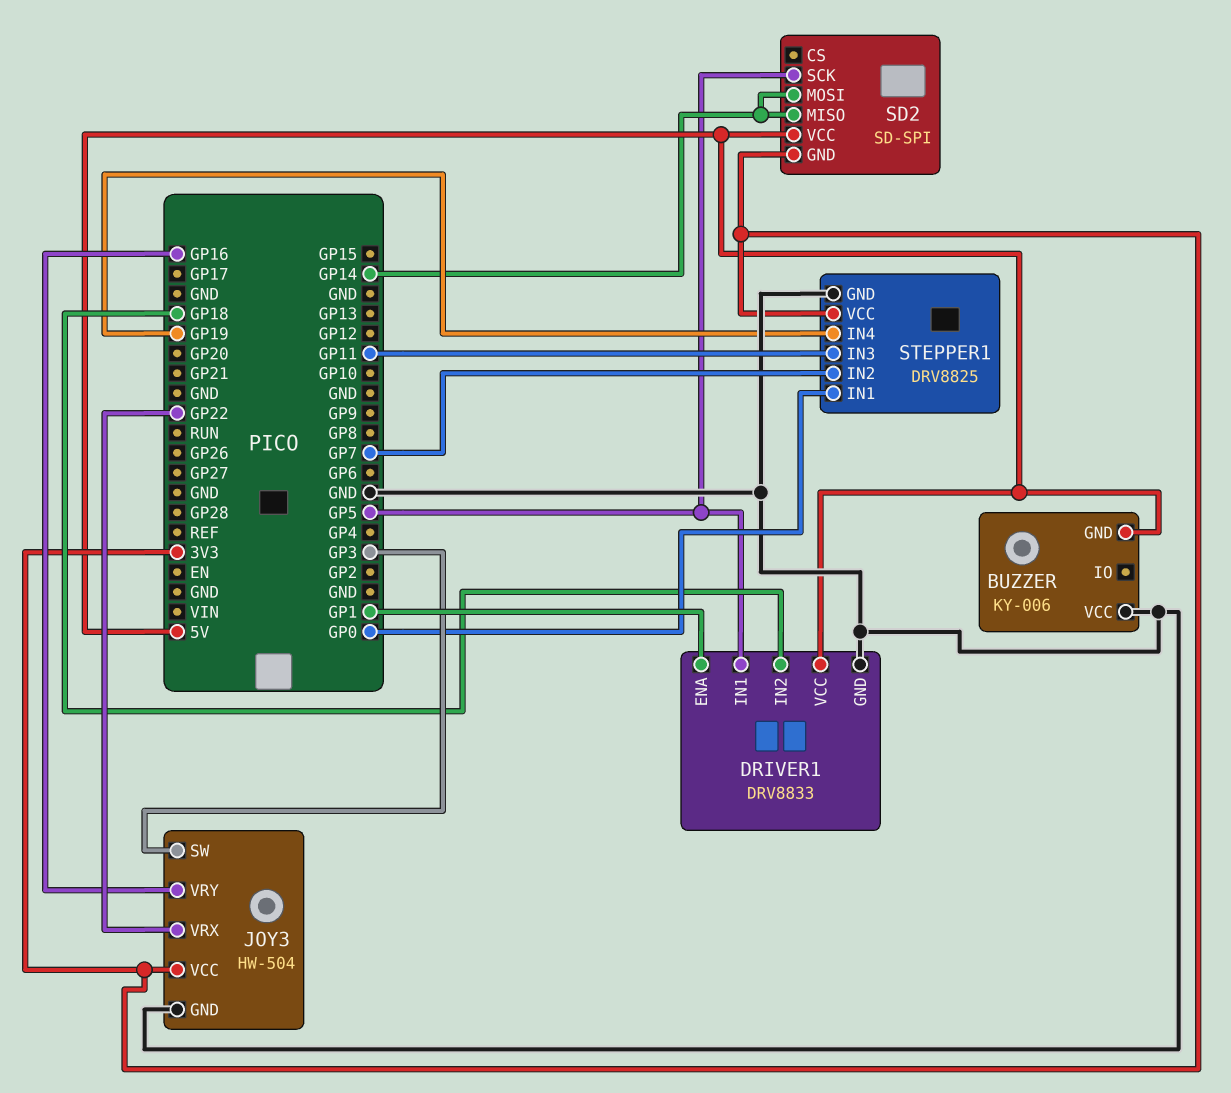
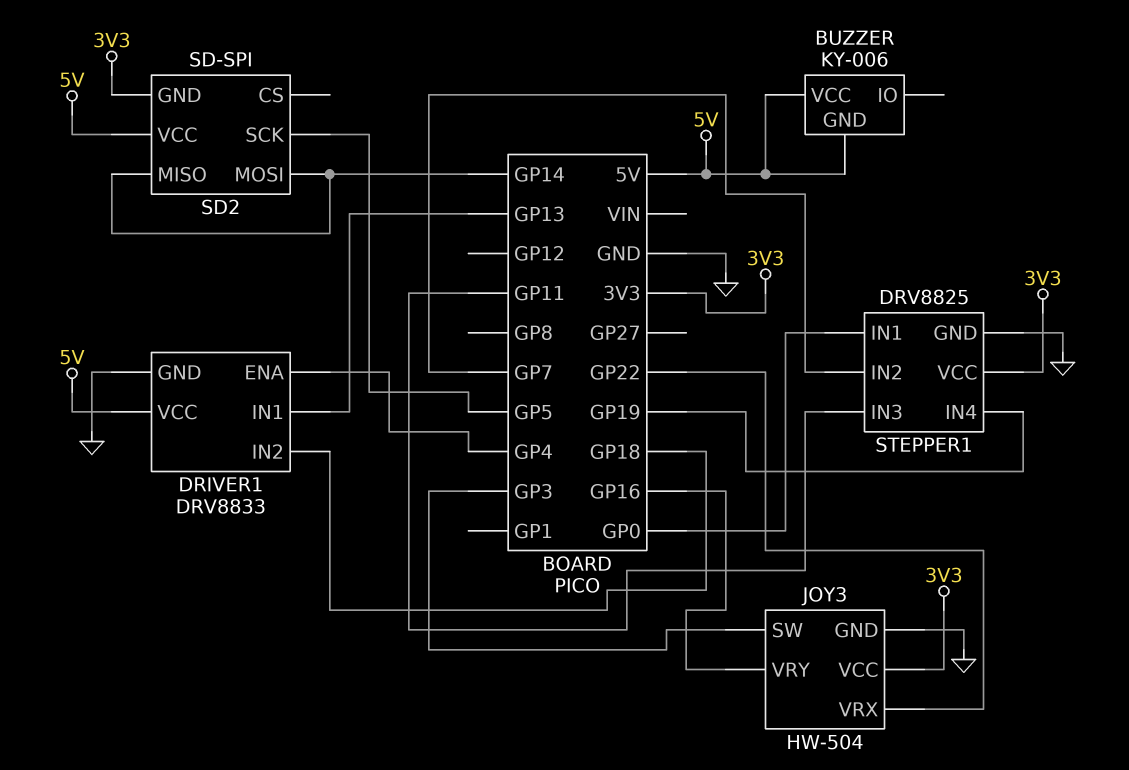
BUZZER pin VCC: GND -> 5V
DRIVER1 pin ENA: GP1 -> GP4
DRIVER1 pin IN1: GP5 -> GP13

